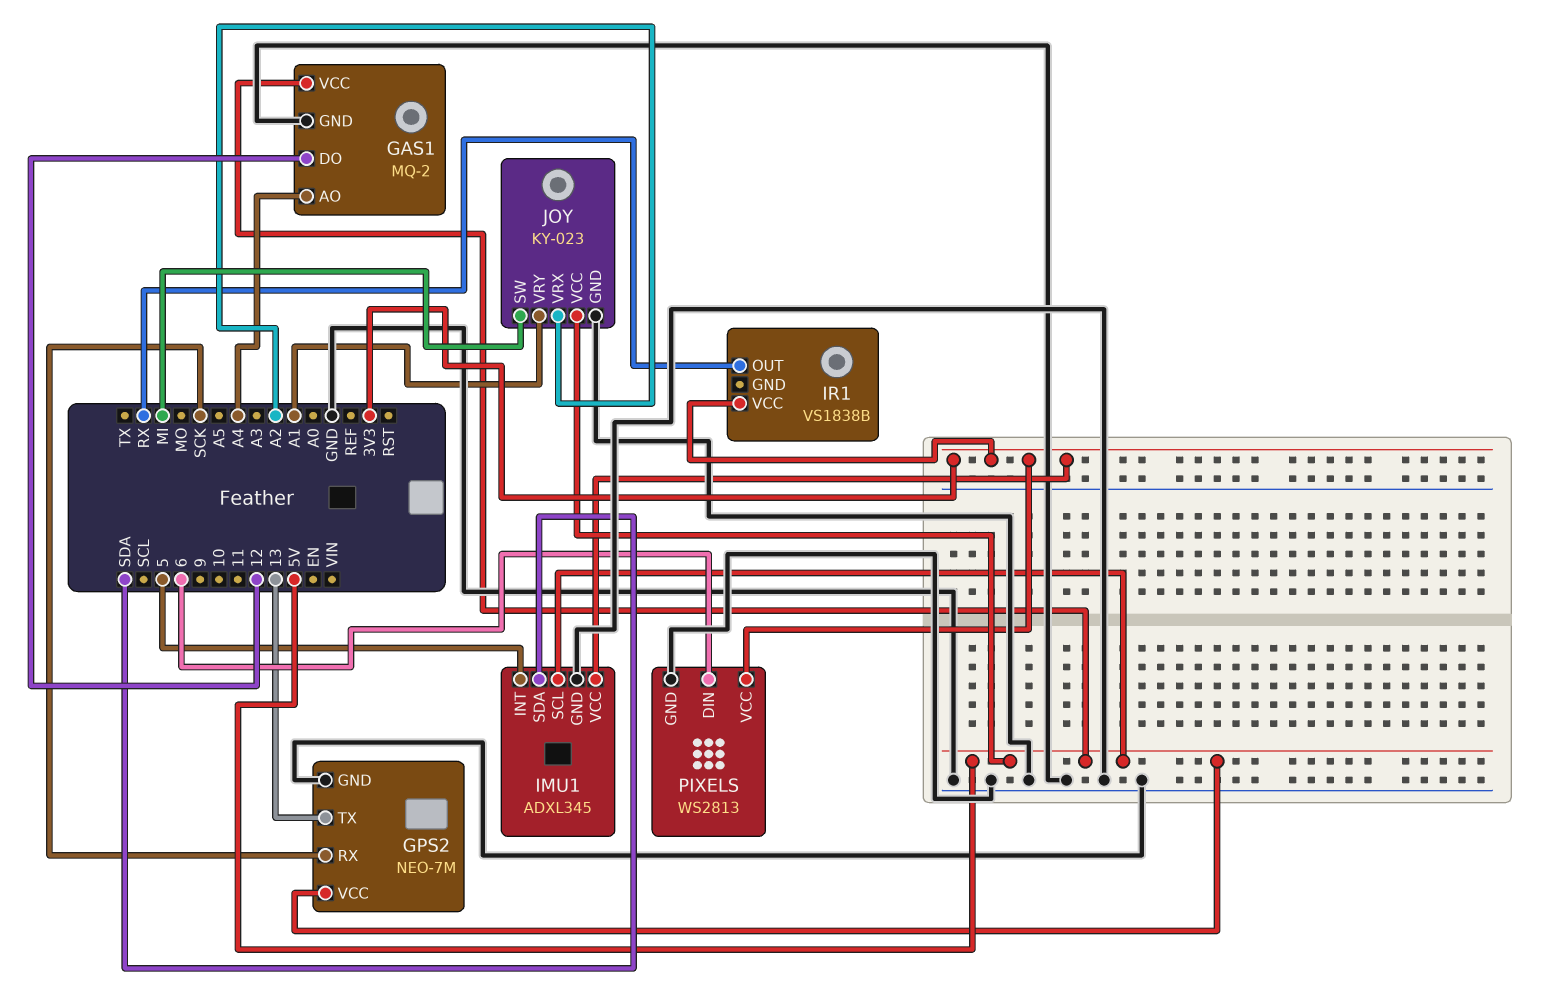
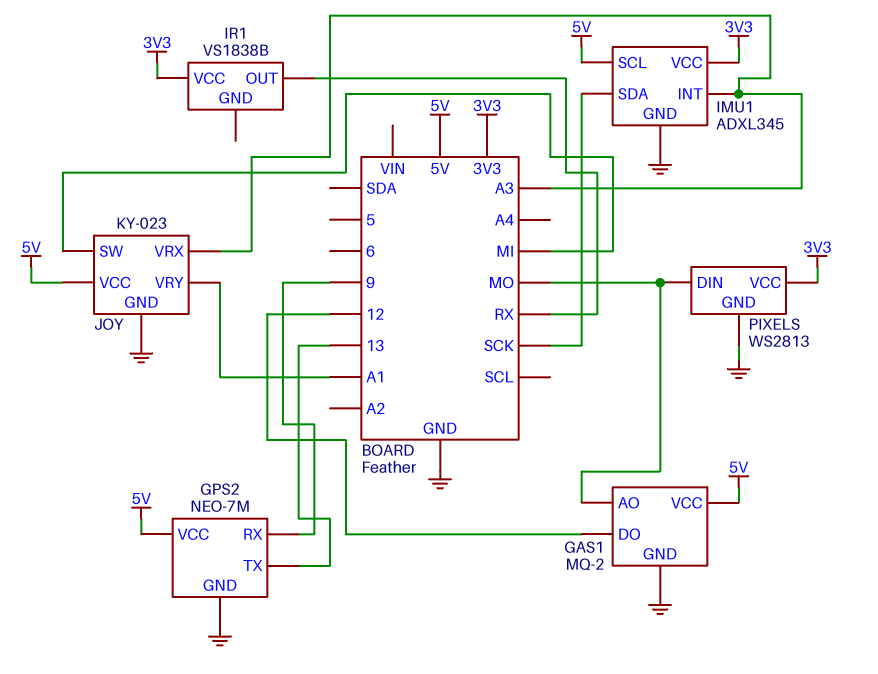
GAS1 pin AO: A4 -> MO
GPS2 pin RX: SCK -> 9
IMU1 pin INT: 5 -> A3
IMU1 pin SDA: SDA -> SCK
JOY pin VRX: A2 -> A3
PIXELS pin DIN: 6 -> MO

